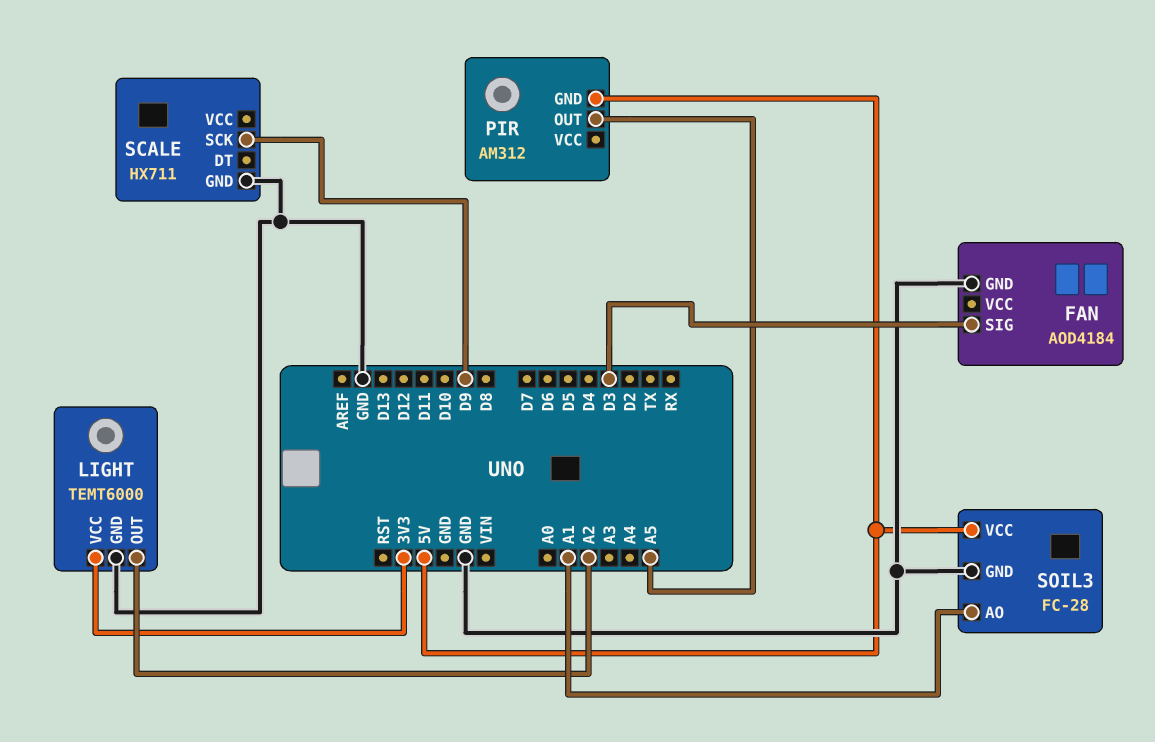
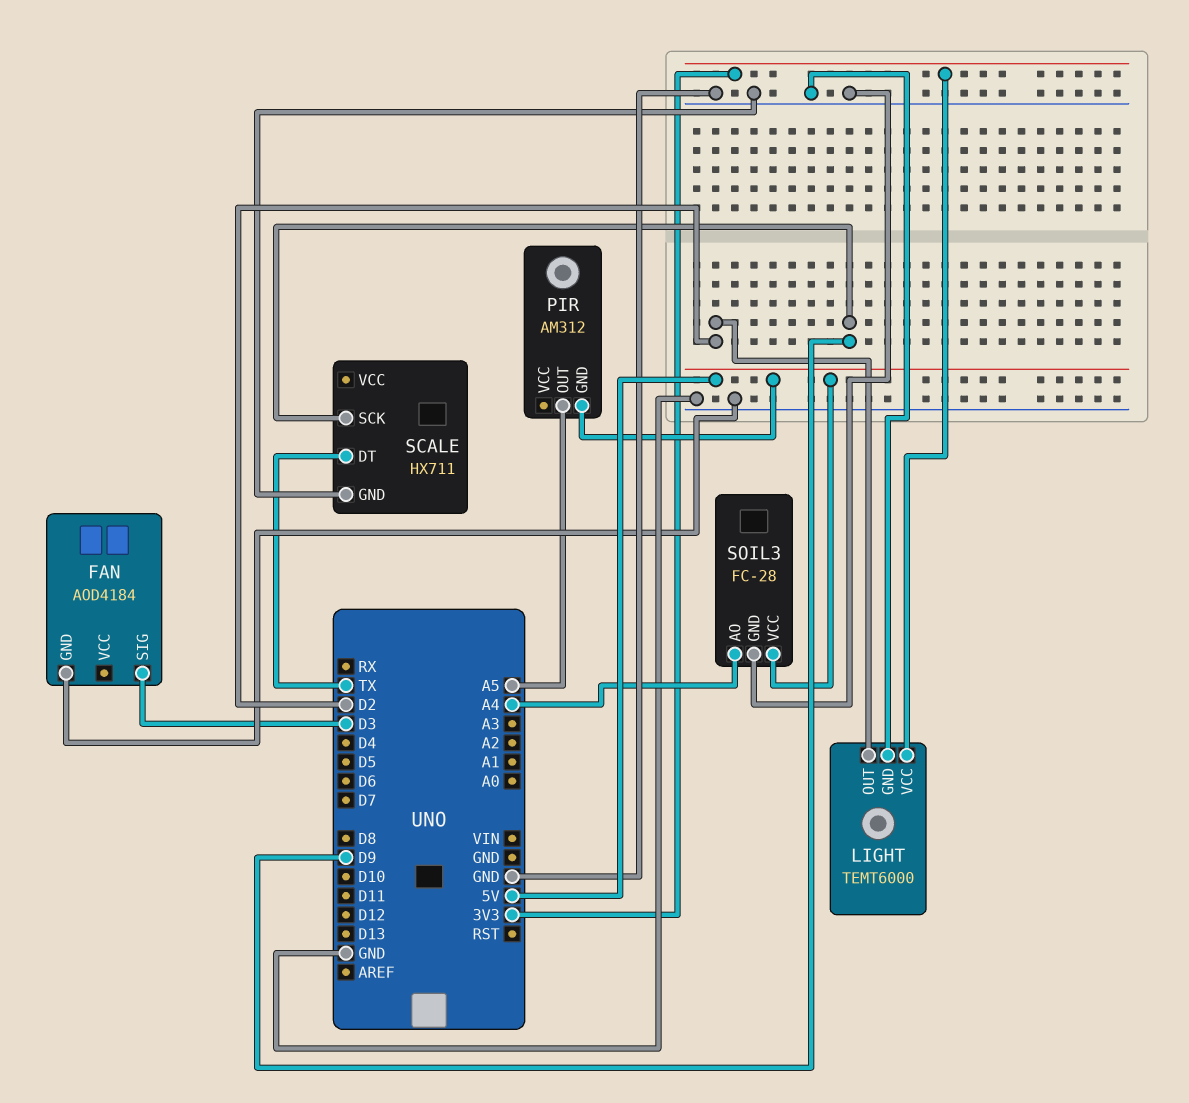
LIGHT pin OUT: A2 -> D2
SCALE pin DT: none -> TX
SOIL3 pin AO: A1 -> A4

